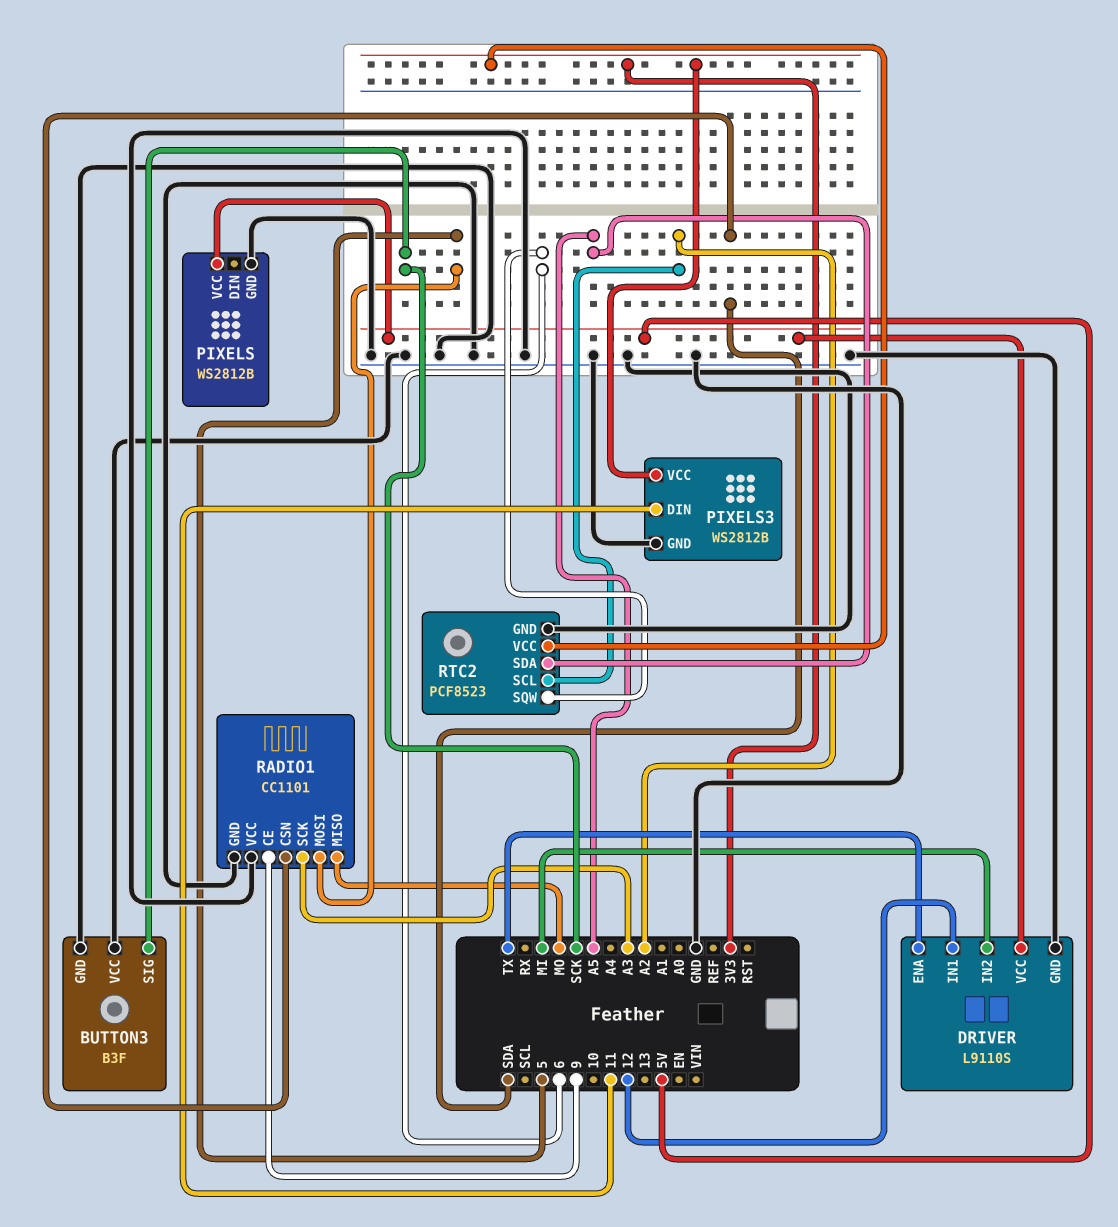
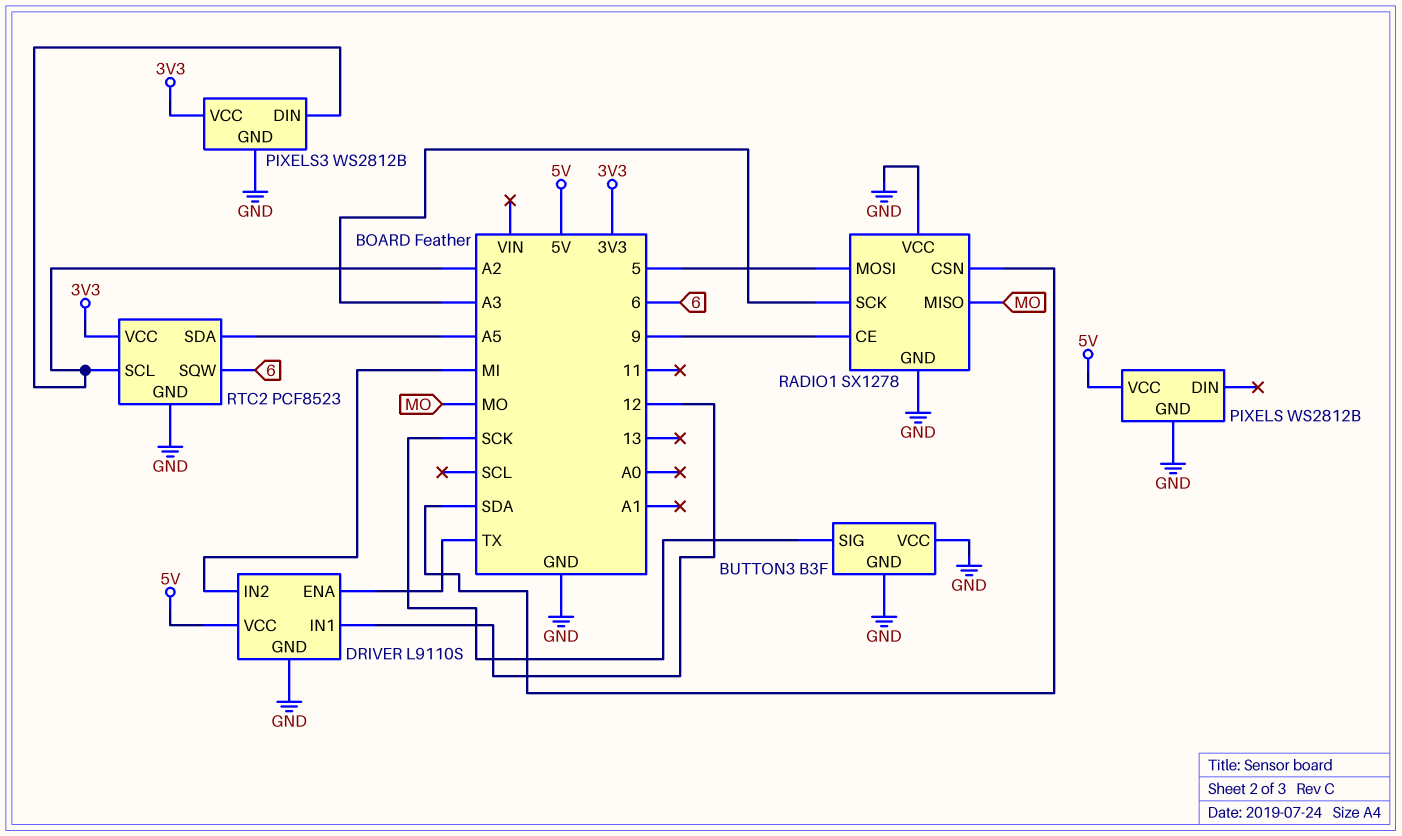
PIXELS3 pin DIN: 11 -> A2
RADIO1: CC1101 -> SX1278

